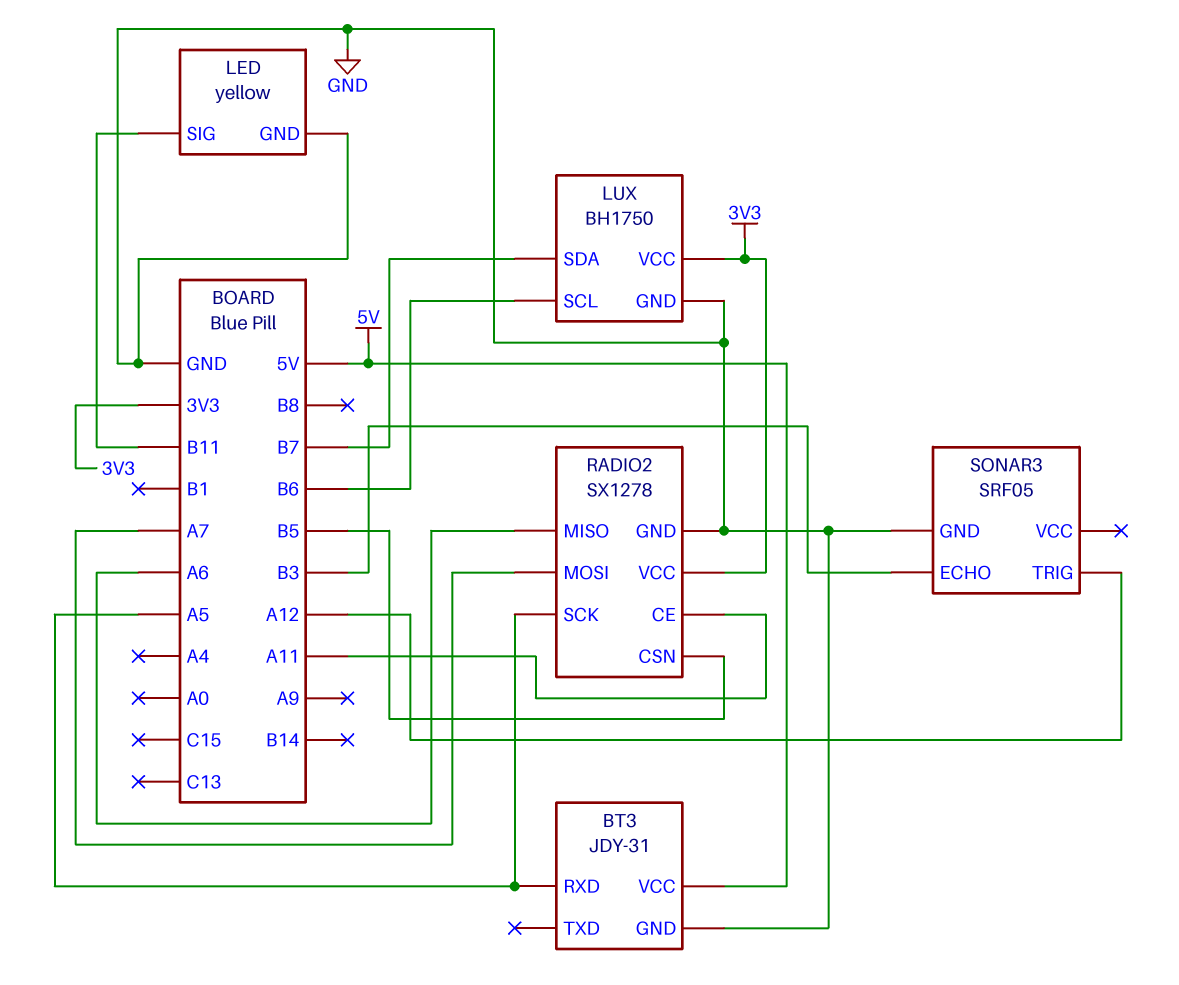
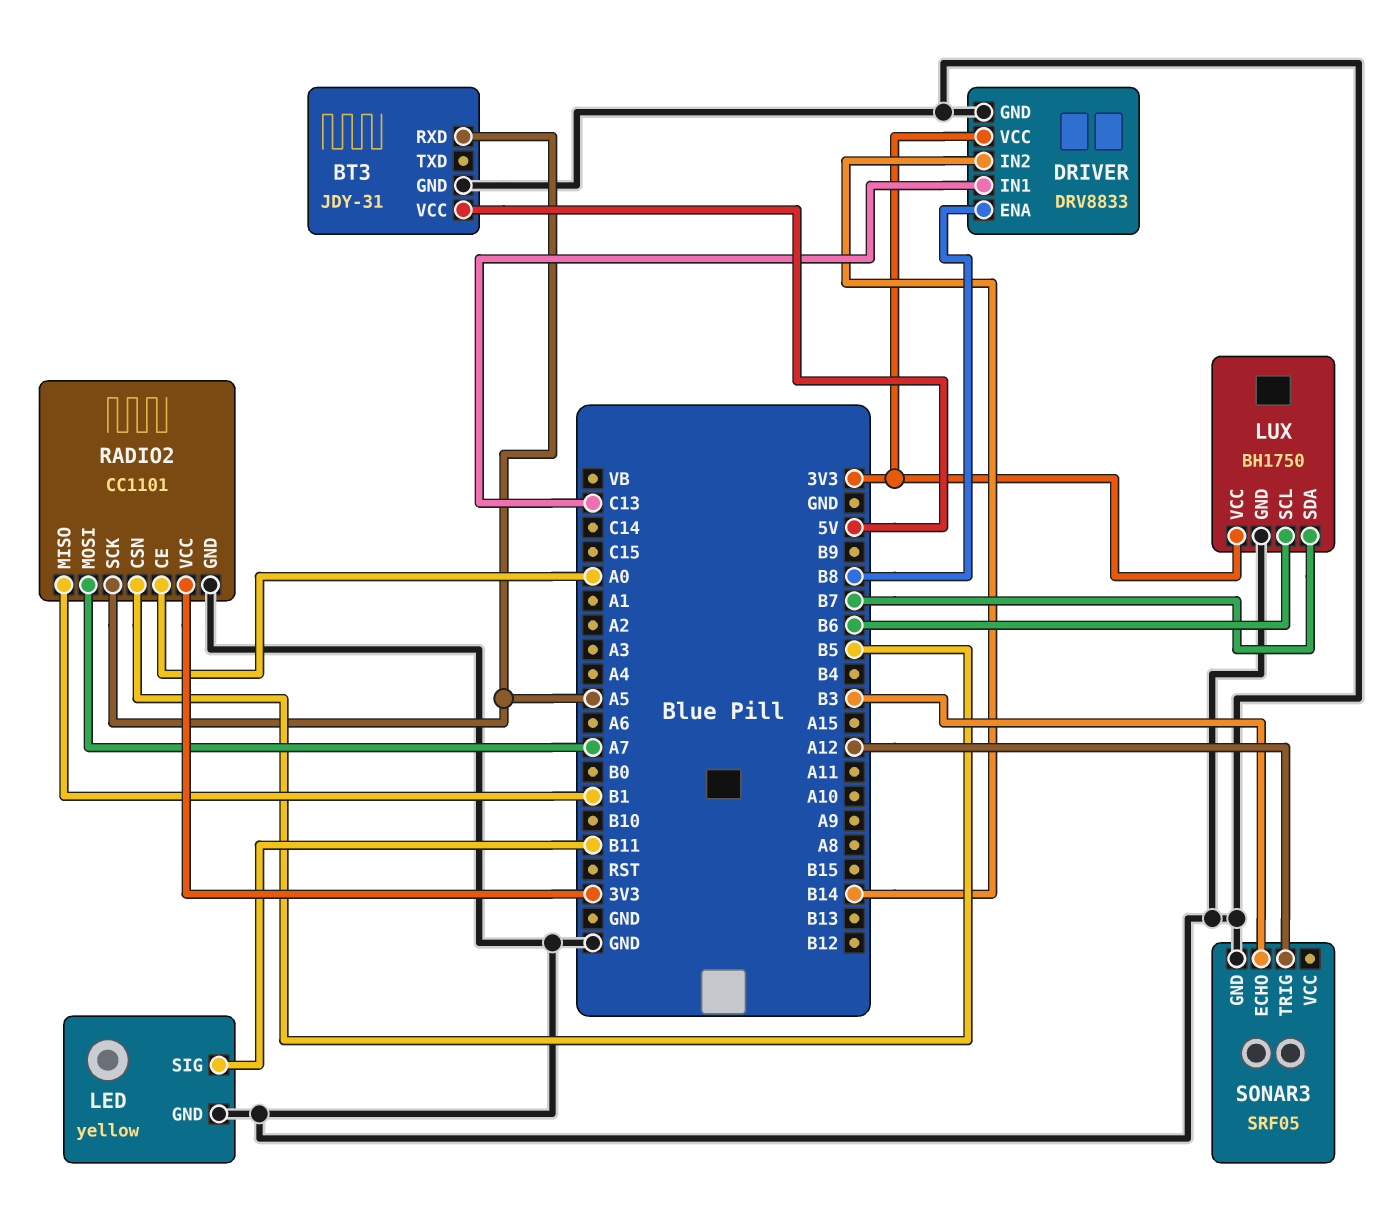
DRIVER: none -> DRV8833
DRIVER pin ENA: none -> B8
DRIVER pin GND: none -> GND
DRIVER pin IN1: none -> C13
DRIVER pin IN2: none -> B14
DRIVER pin VCC: none -> 3V3
RADIO2: SX1278 -> CC1101
RADIO2 pin CE: A11 -> A0
RADIO2 pin MISO: A6 -> B1

